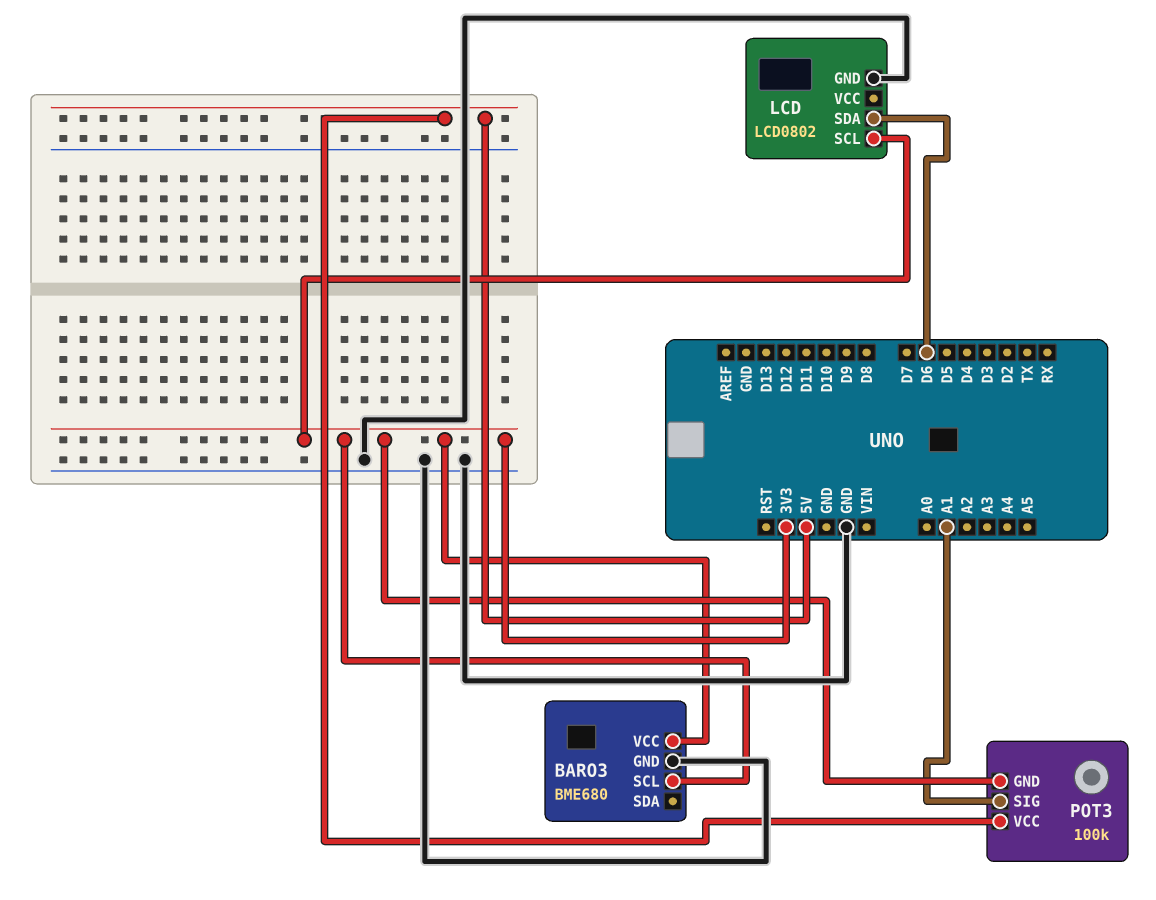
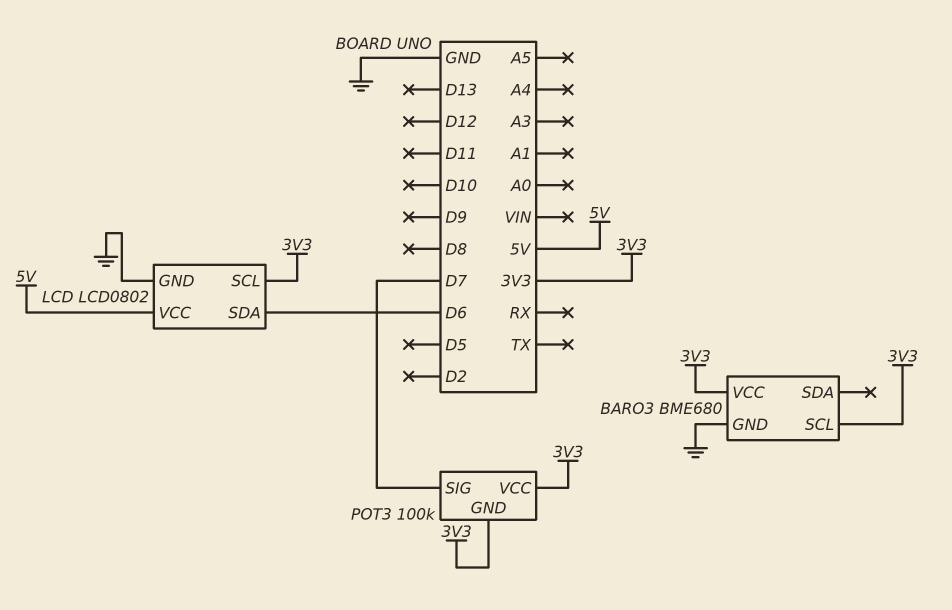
LCD pin VCC: none -> 5V
POT3 pin SIG: A1 -> D7
POT3 pin VCC: 5V -> 3V3

